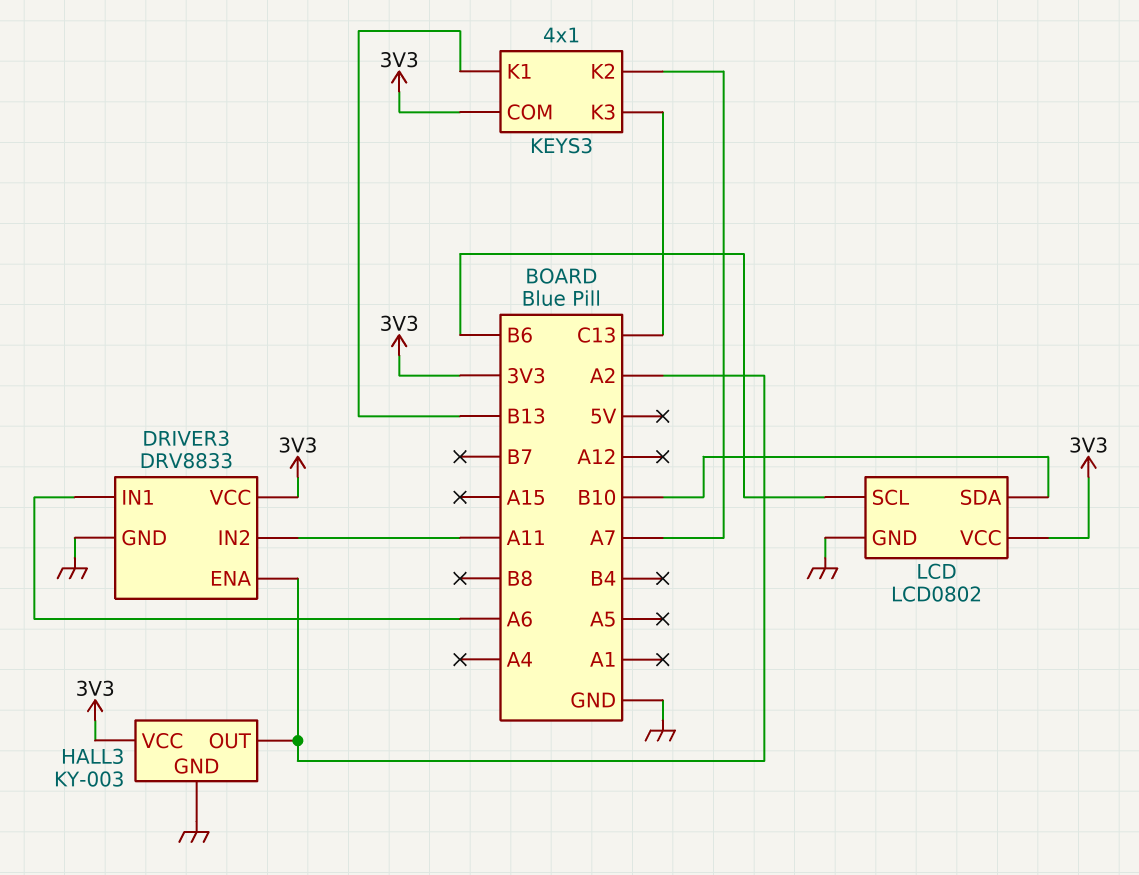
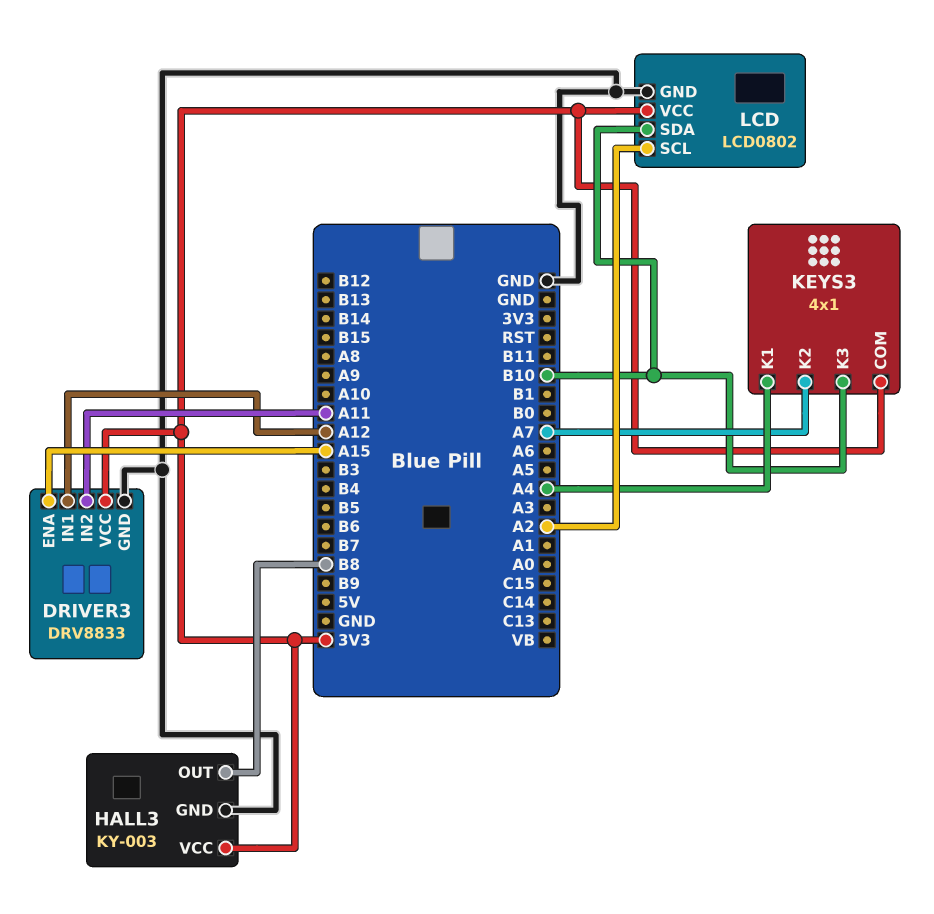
DRIVER3 pin ENA: A2 -> A15
DRIVER3 pin IN1: A6 -> A12
HALL3 pin OUT: A2 -> B8
KEYS3 pin K1: B13 -> A4
KEYS3 pin K3: C13 -> B10
LCD pin SCL: B6 -> A2

